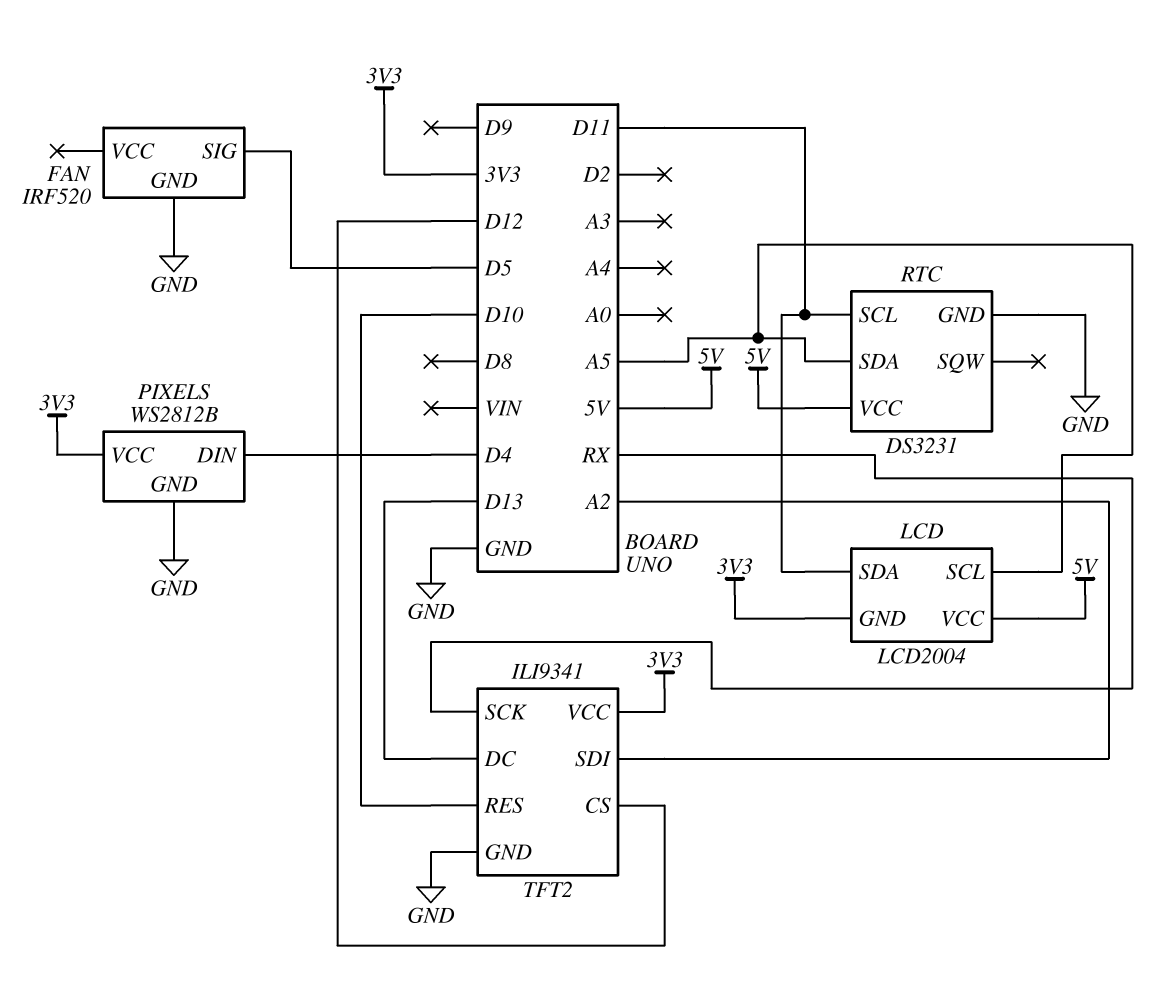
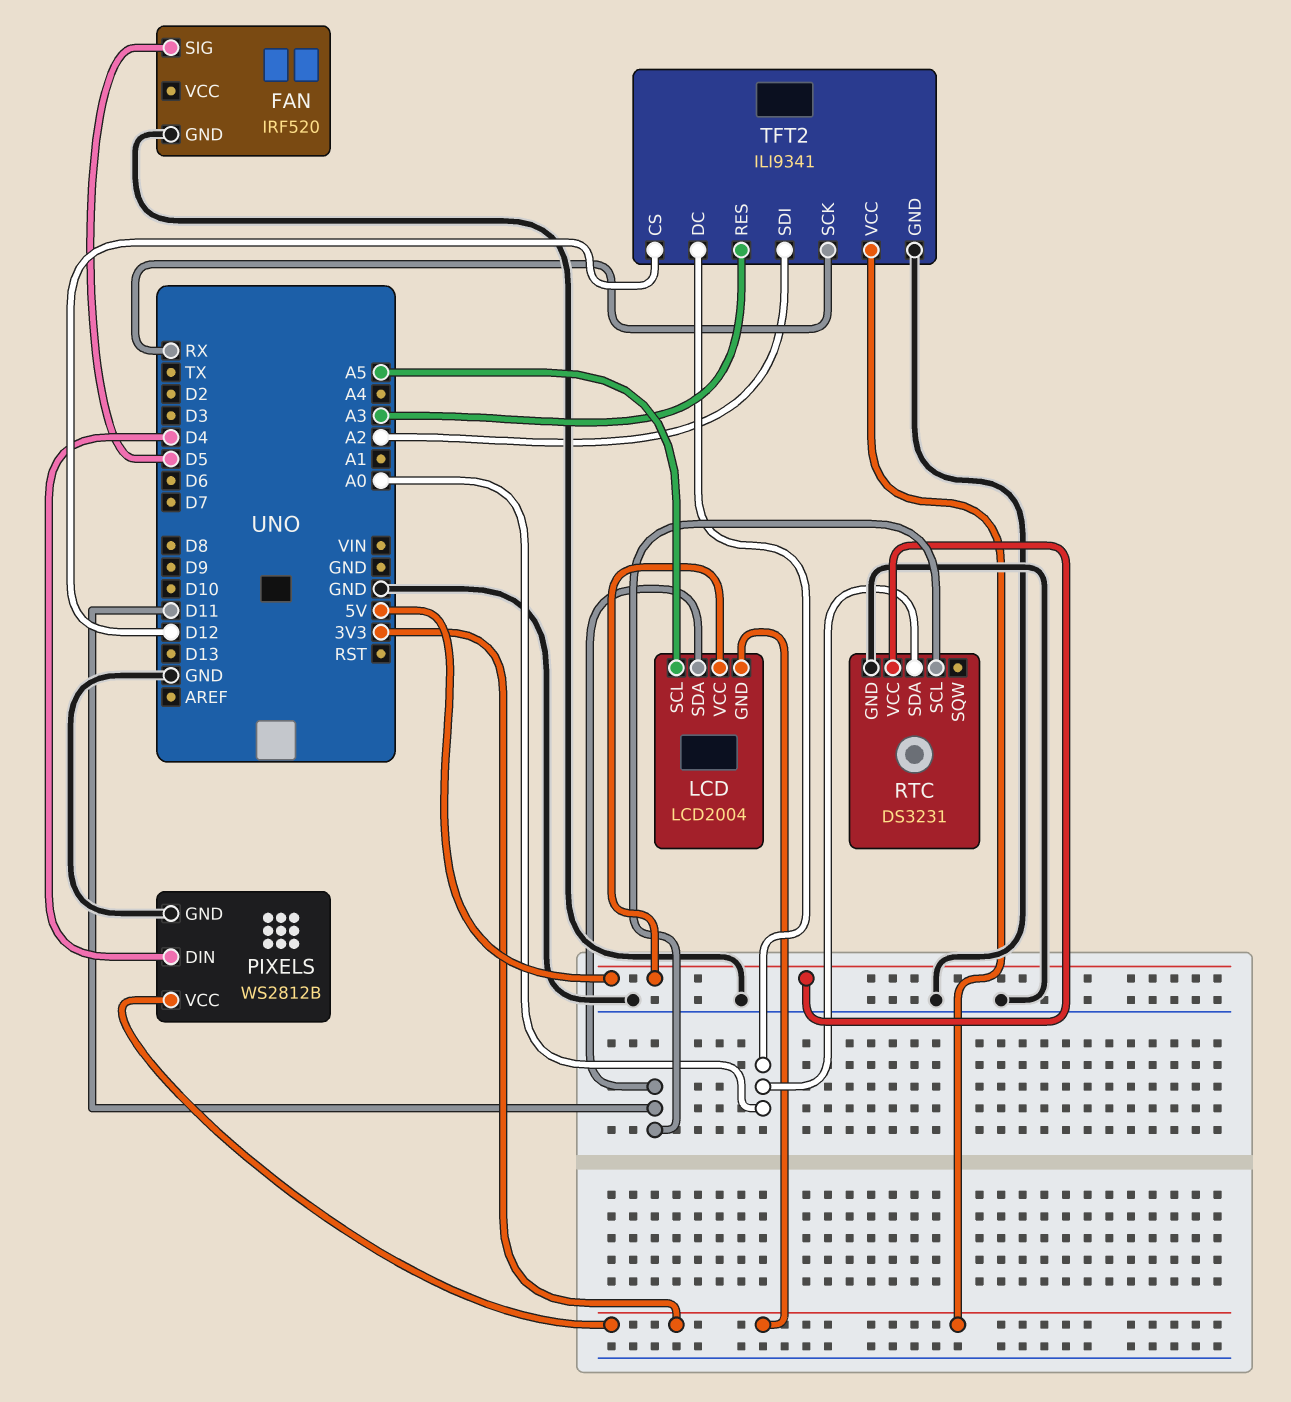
RTC pin SDA: A5 -> A0
TFT2 pin DC: D13 -> A0
TFT2 pin RES: D10 -> A3

